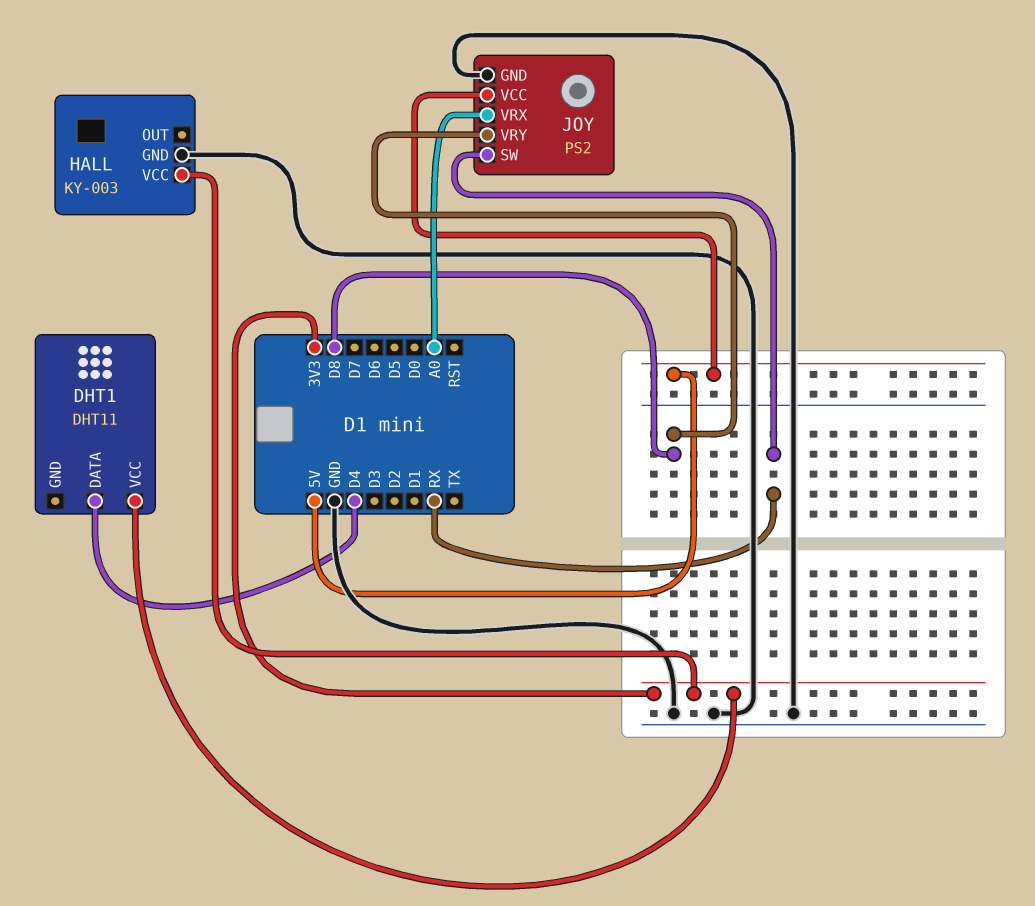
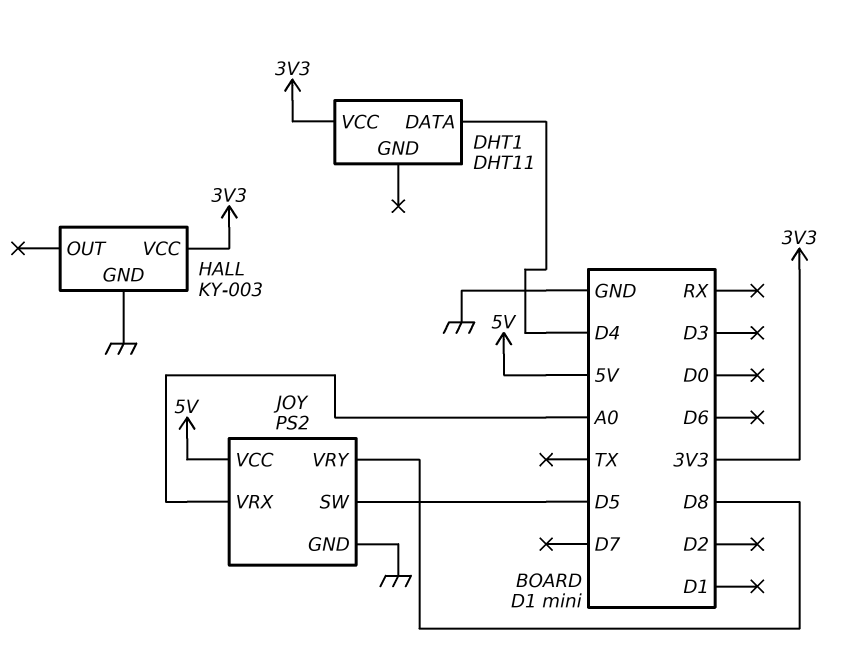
JOY pin SW: RX -> D5

